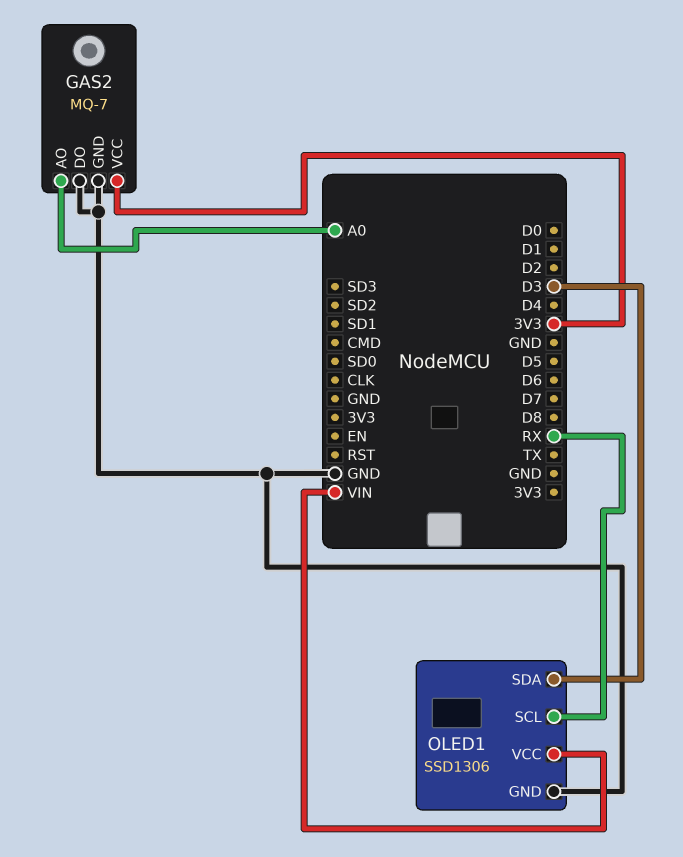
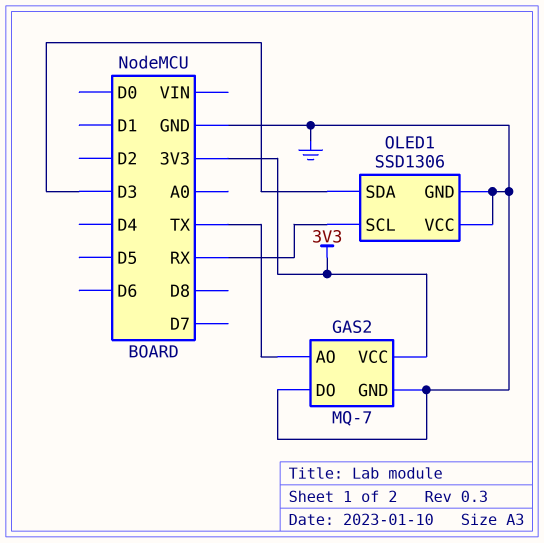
GAS2 pin AO: A0 -> TX
OLED1 pin VCC: VIN -> GND

